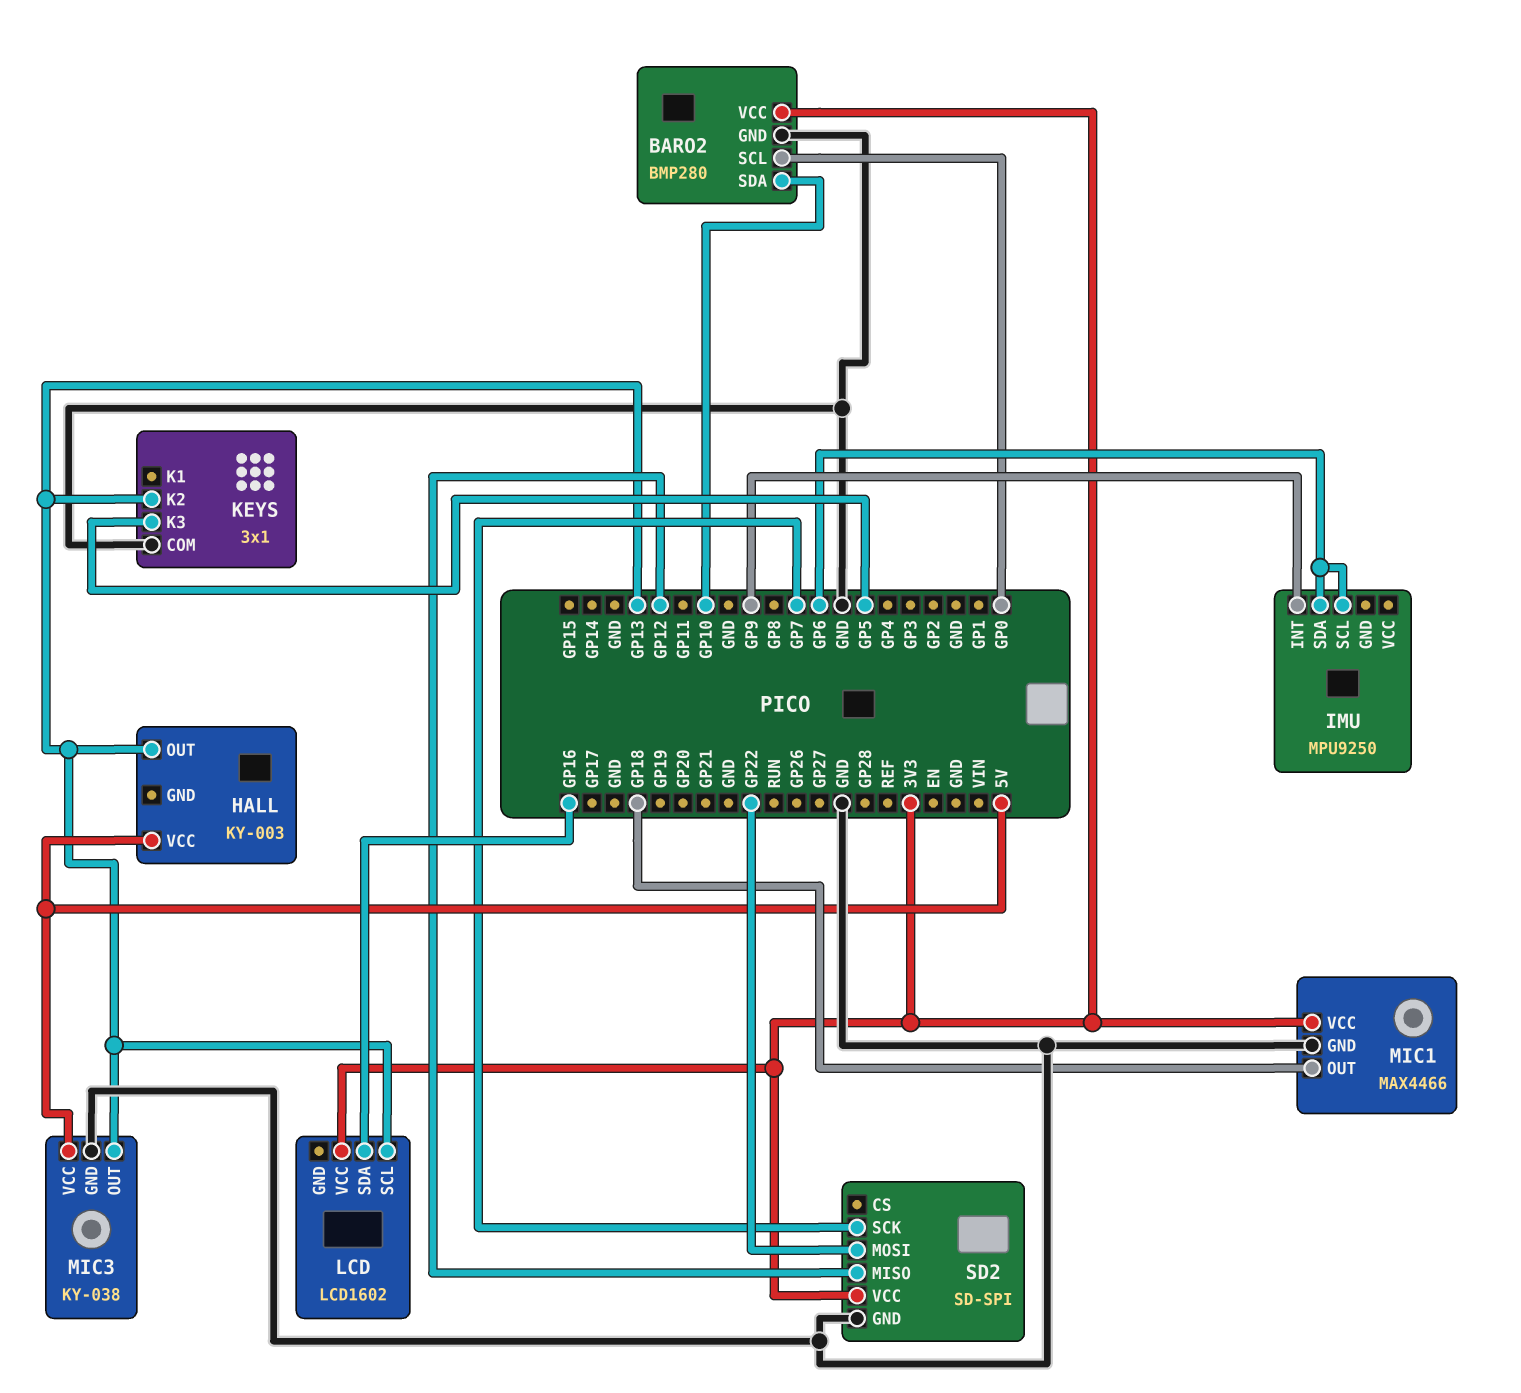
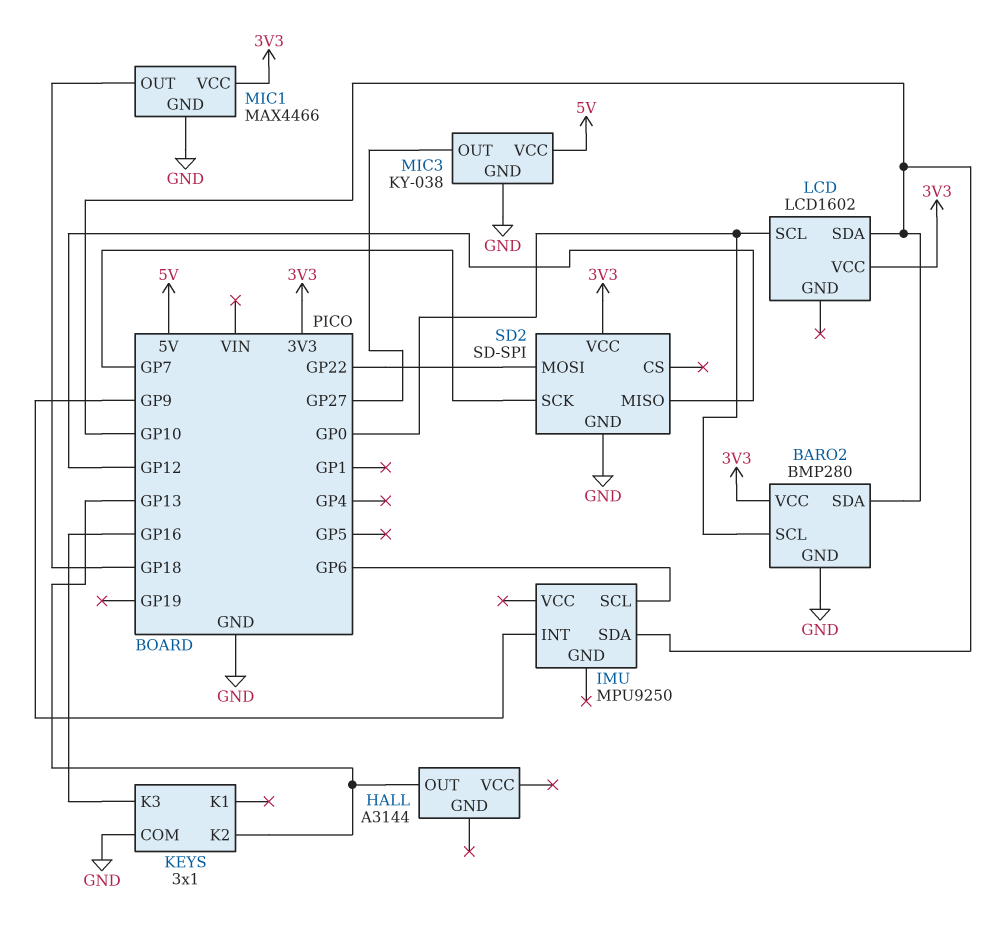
HALL: KY-003 -> A3144
HALL pin VCC: 5V -> none
IMU pin SDA: GP6 -> GP10
KEYS pin K3: GP5 -> GP16
LCD pin SCL: GP13 -> GP0
LCD pin SDA: GP16 -> GP10
MIC3 pin OUT: GP13 -> GP27

